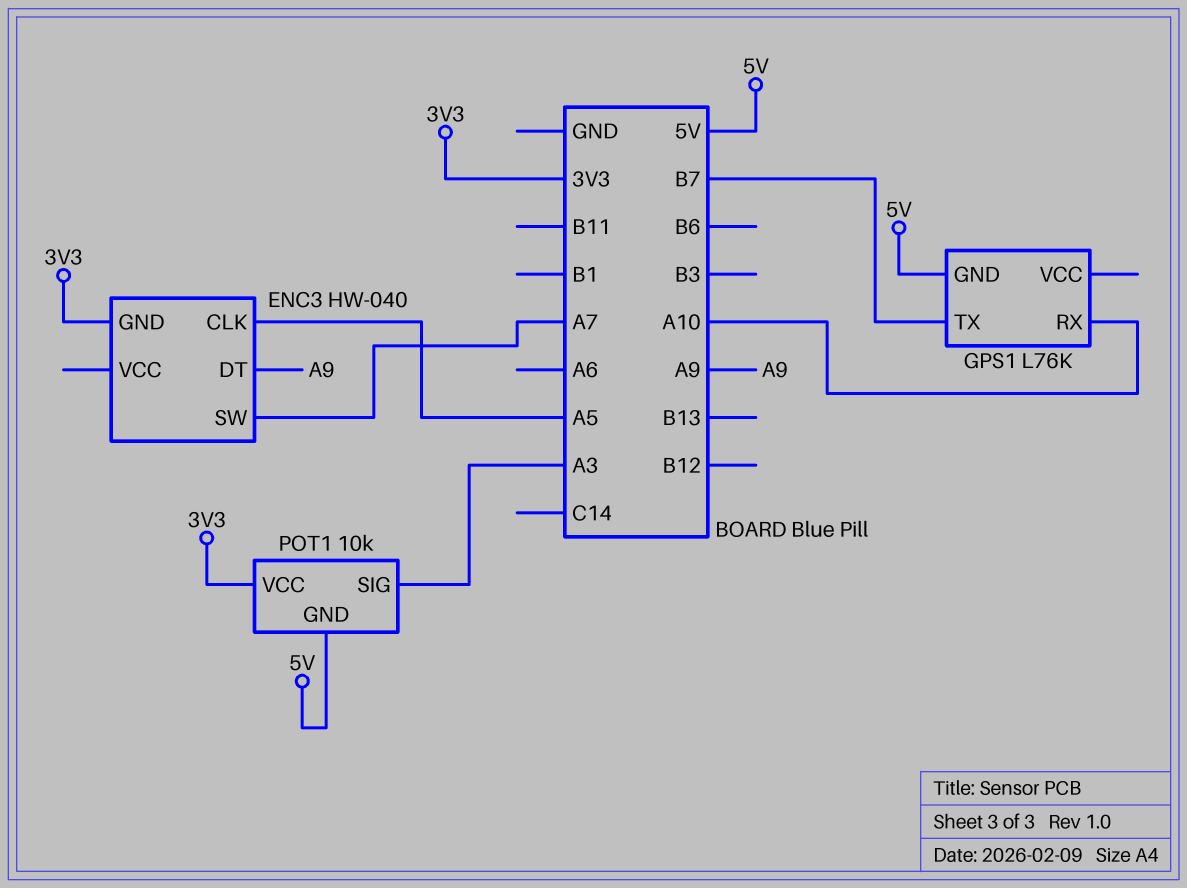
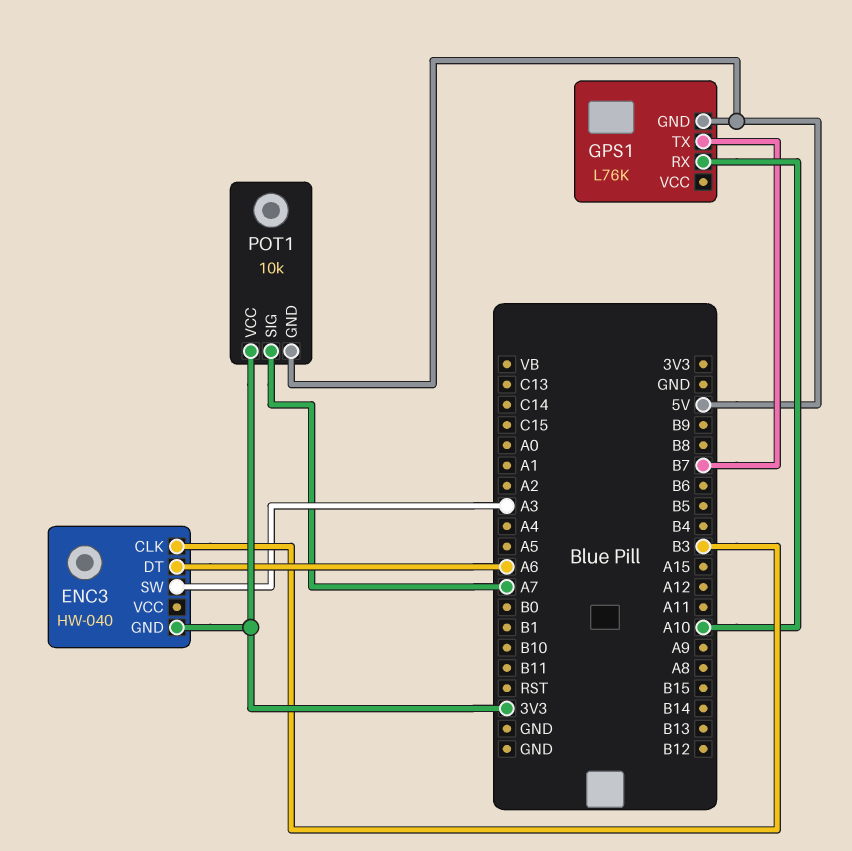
ENC3 pin CLK: A5 -> B3
ENC3 pin DT: A9 -> A6
ENC3 pin SW: A7 -> A3
POT1 pin SIG: A3 -> A7

